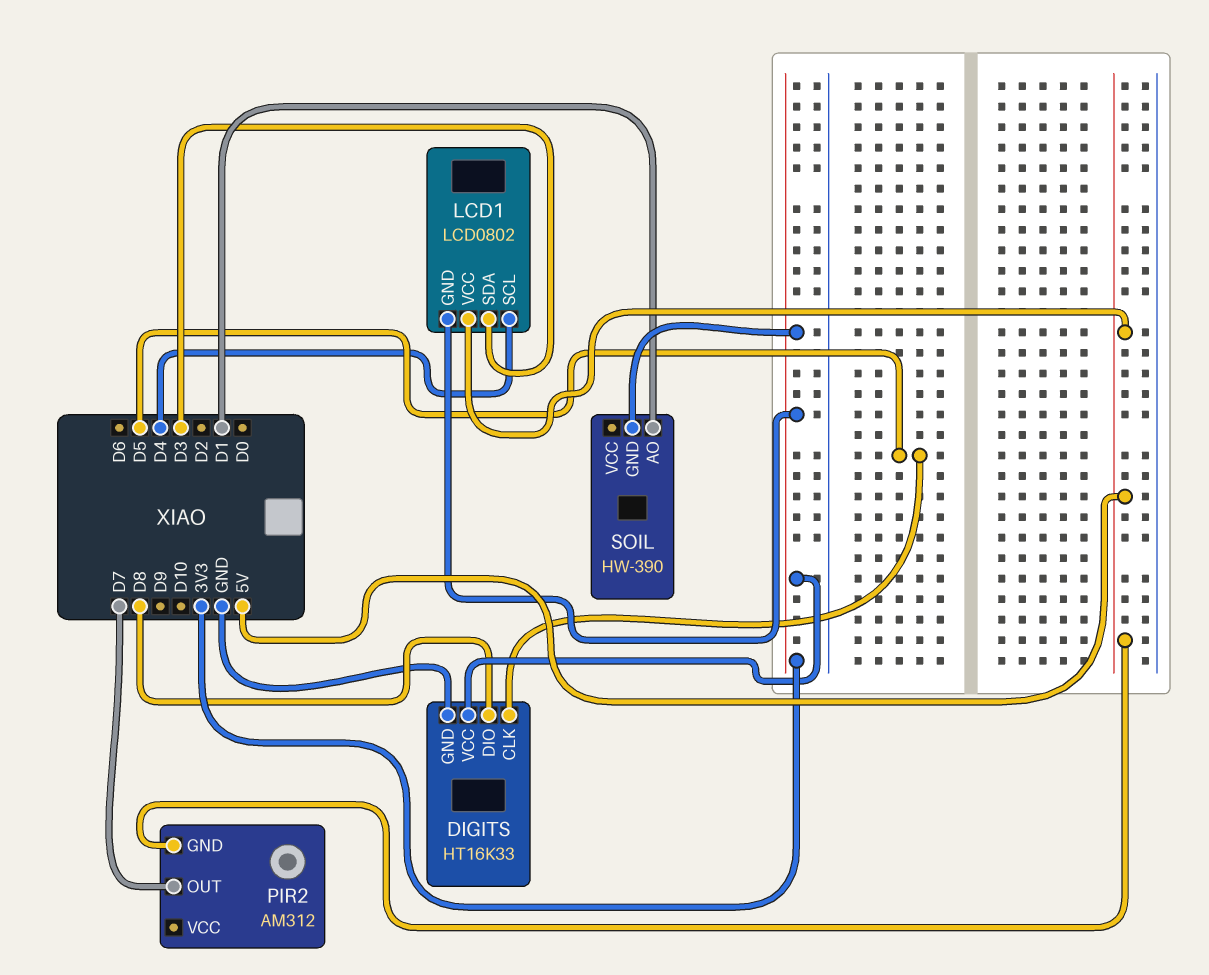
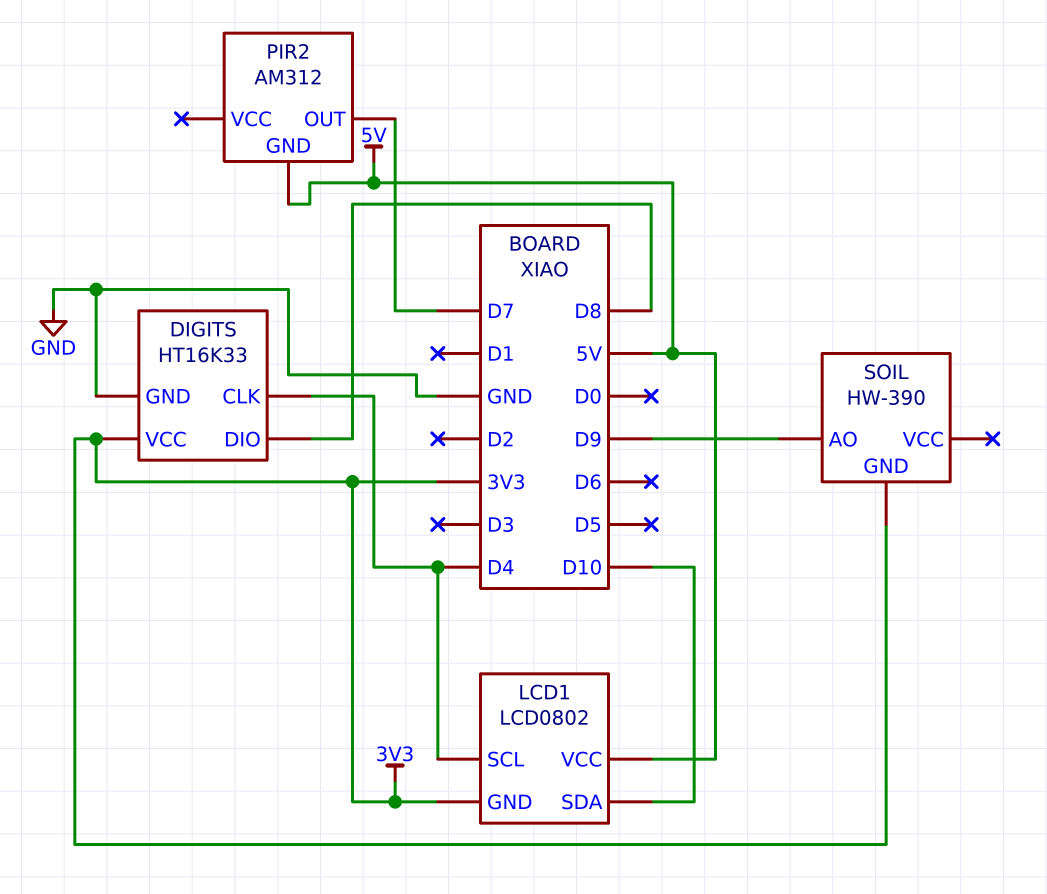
DIGITS pin CLK: D5 -> D4
LCD1 pin SDA: D3 -> D10
SOIL pin AO: D1 -> D9

